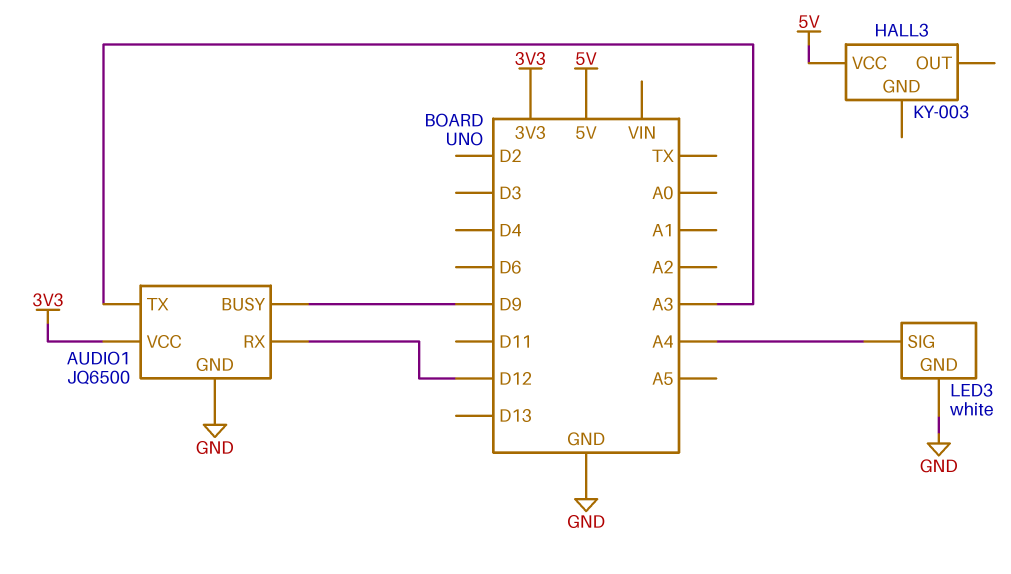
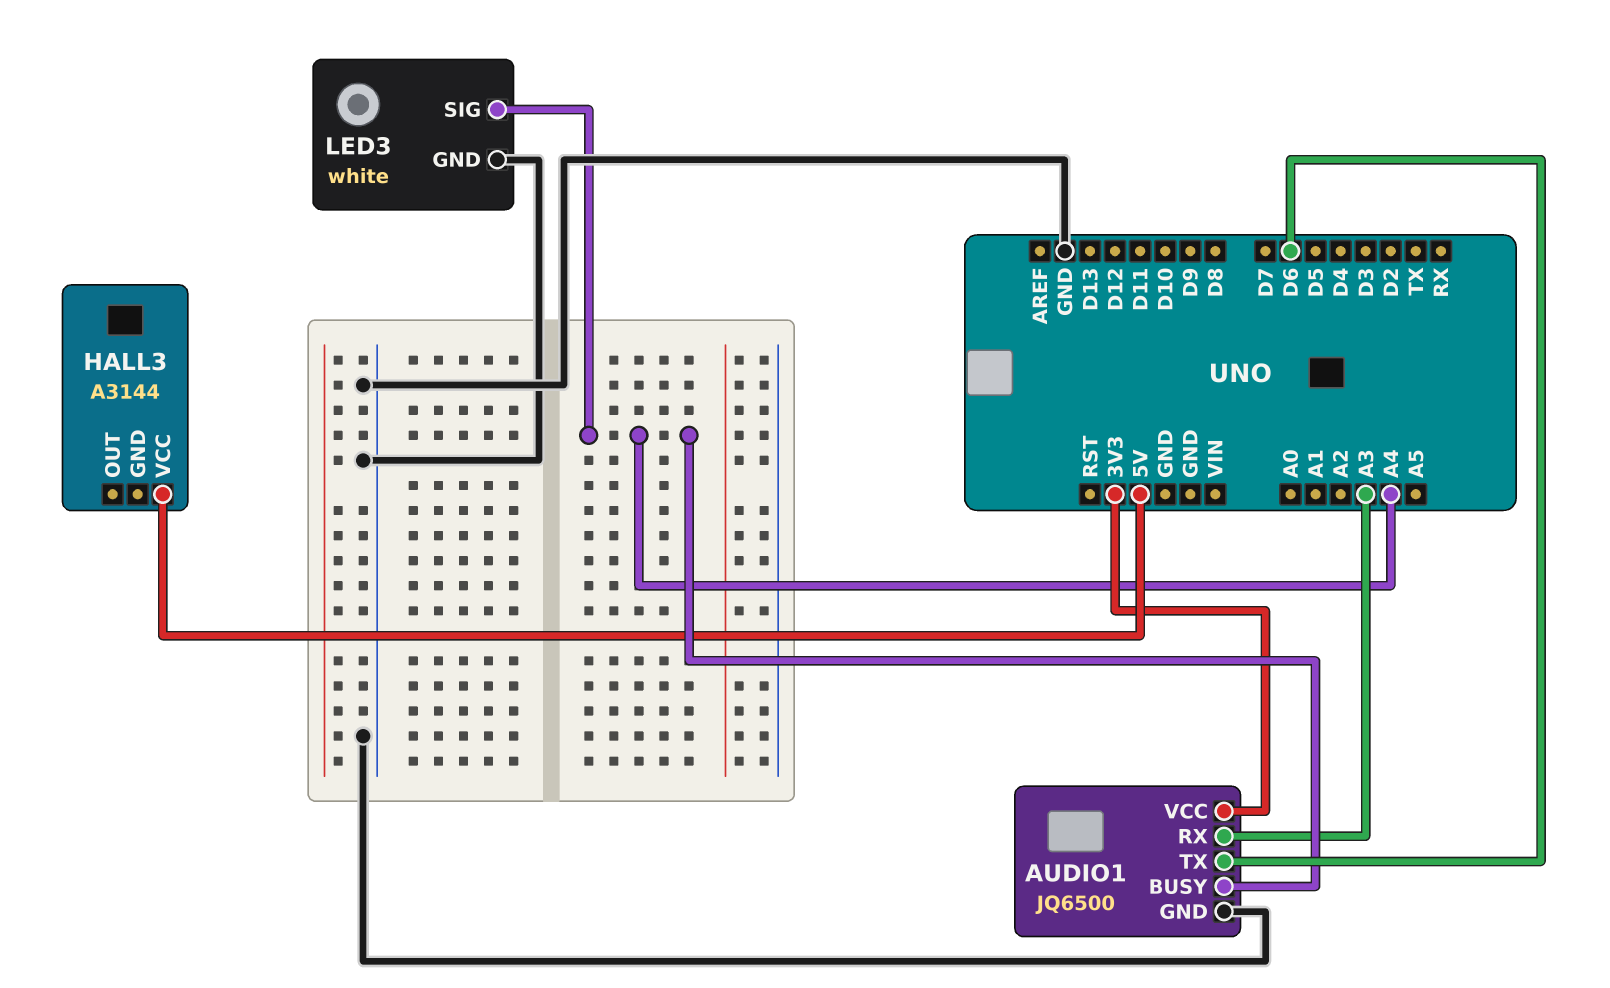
AUDIO1 pin BUSY: D9 -> A4
AUDIO1 pin RX: D12 -> A3
AUDIO1 pin TX: A3 -> D6
HALL3: KY-003 -> A3144

